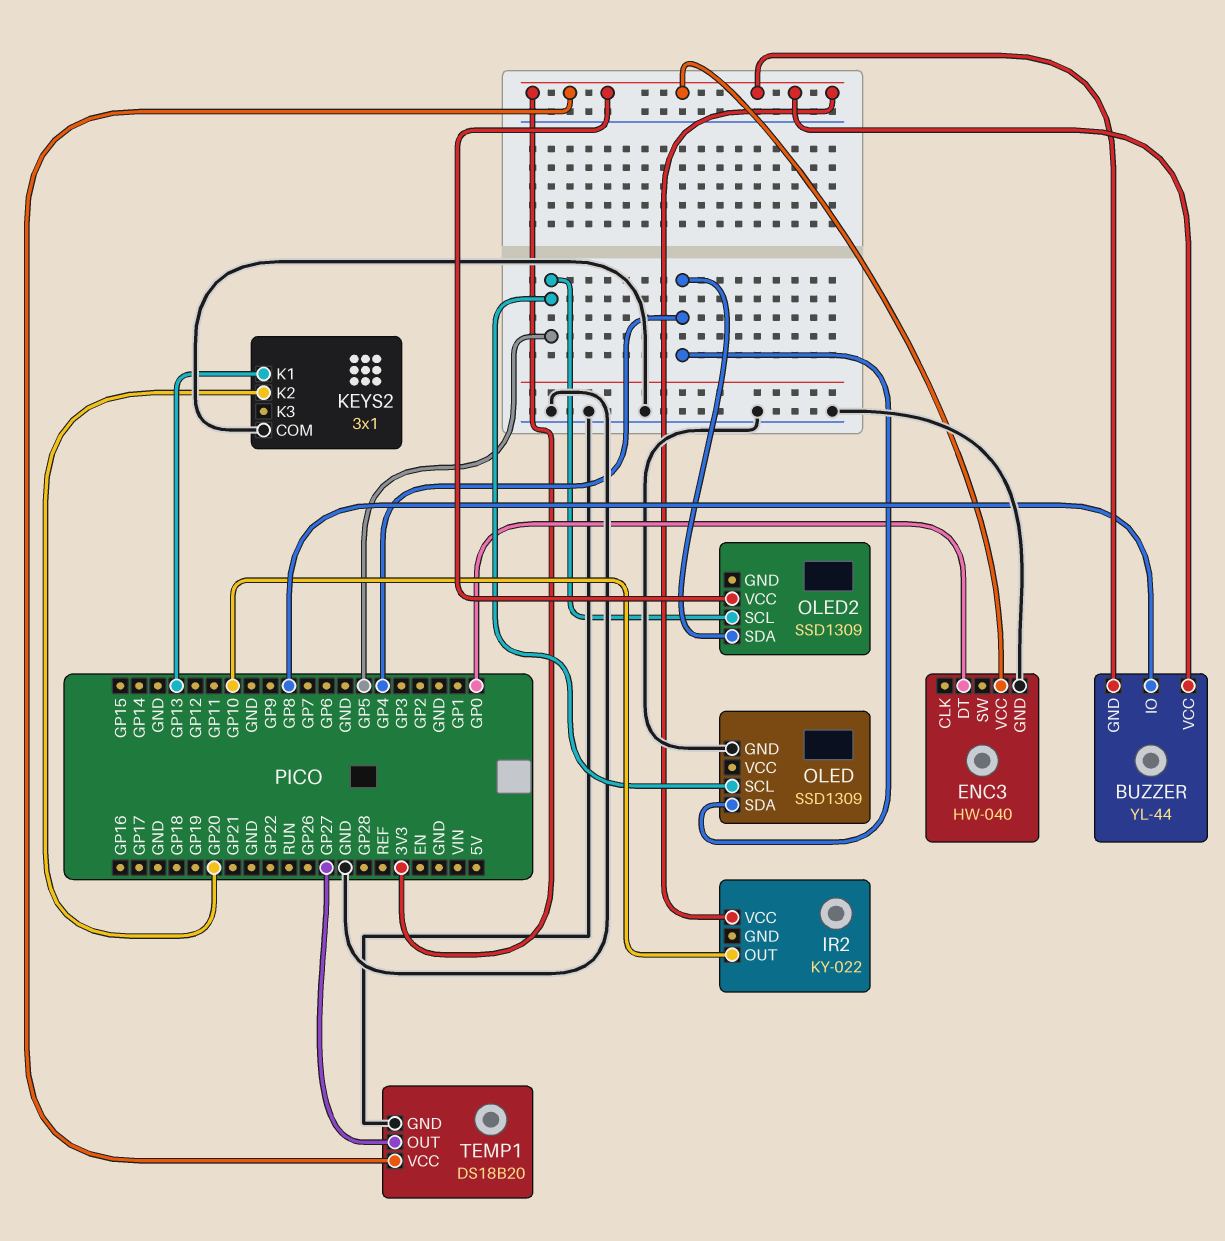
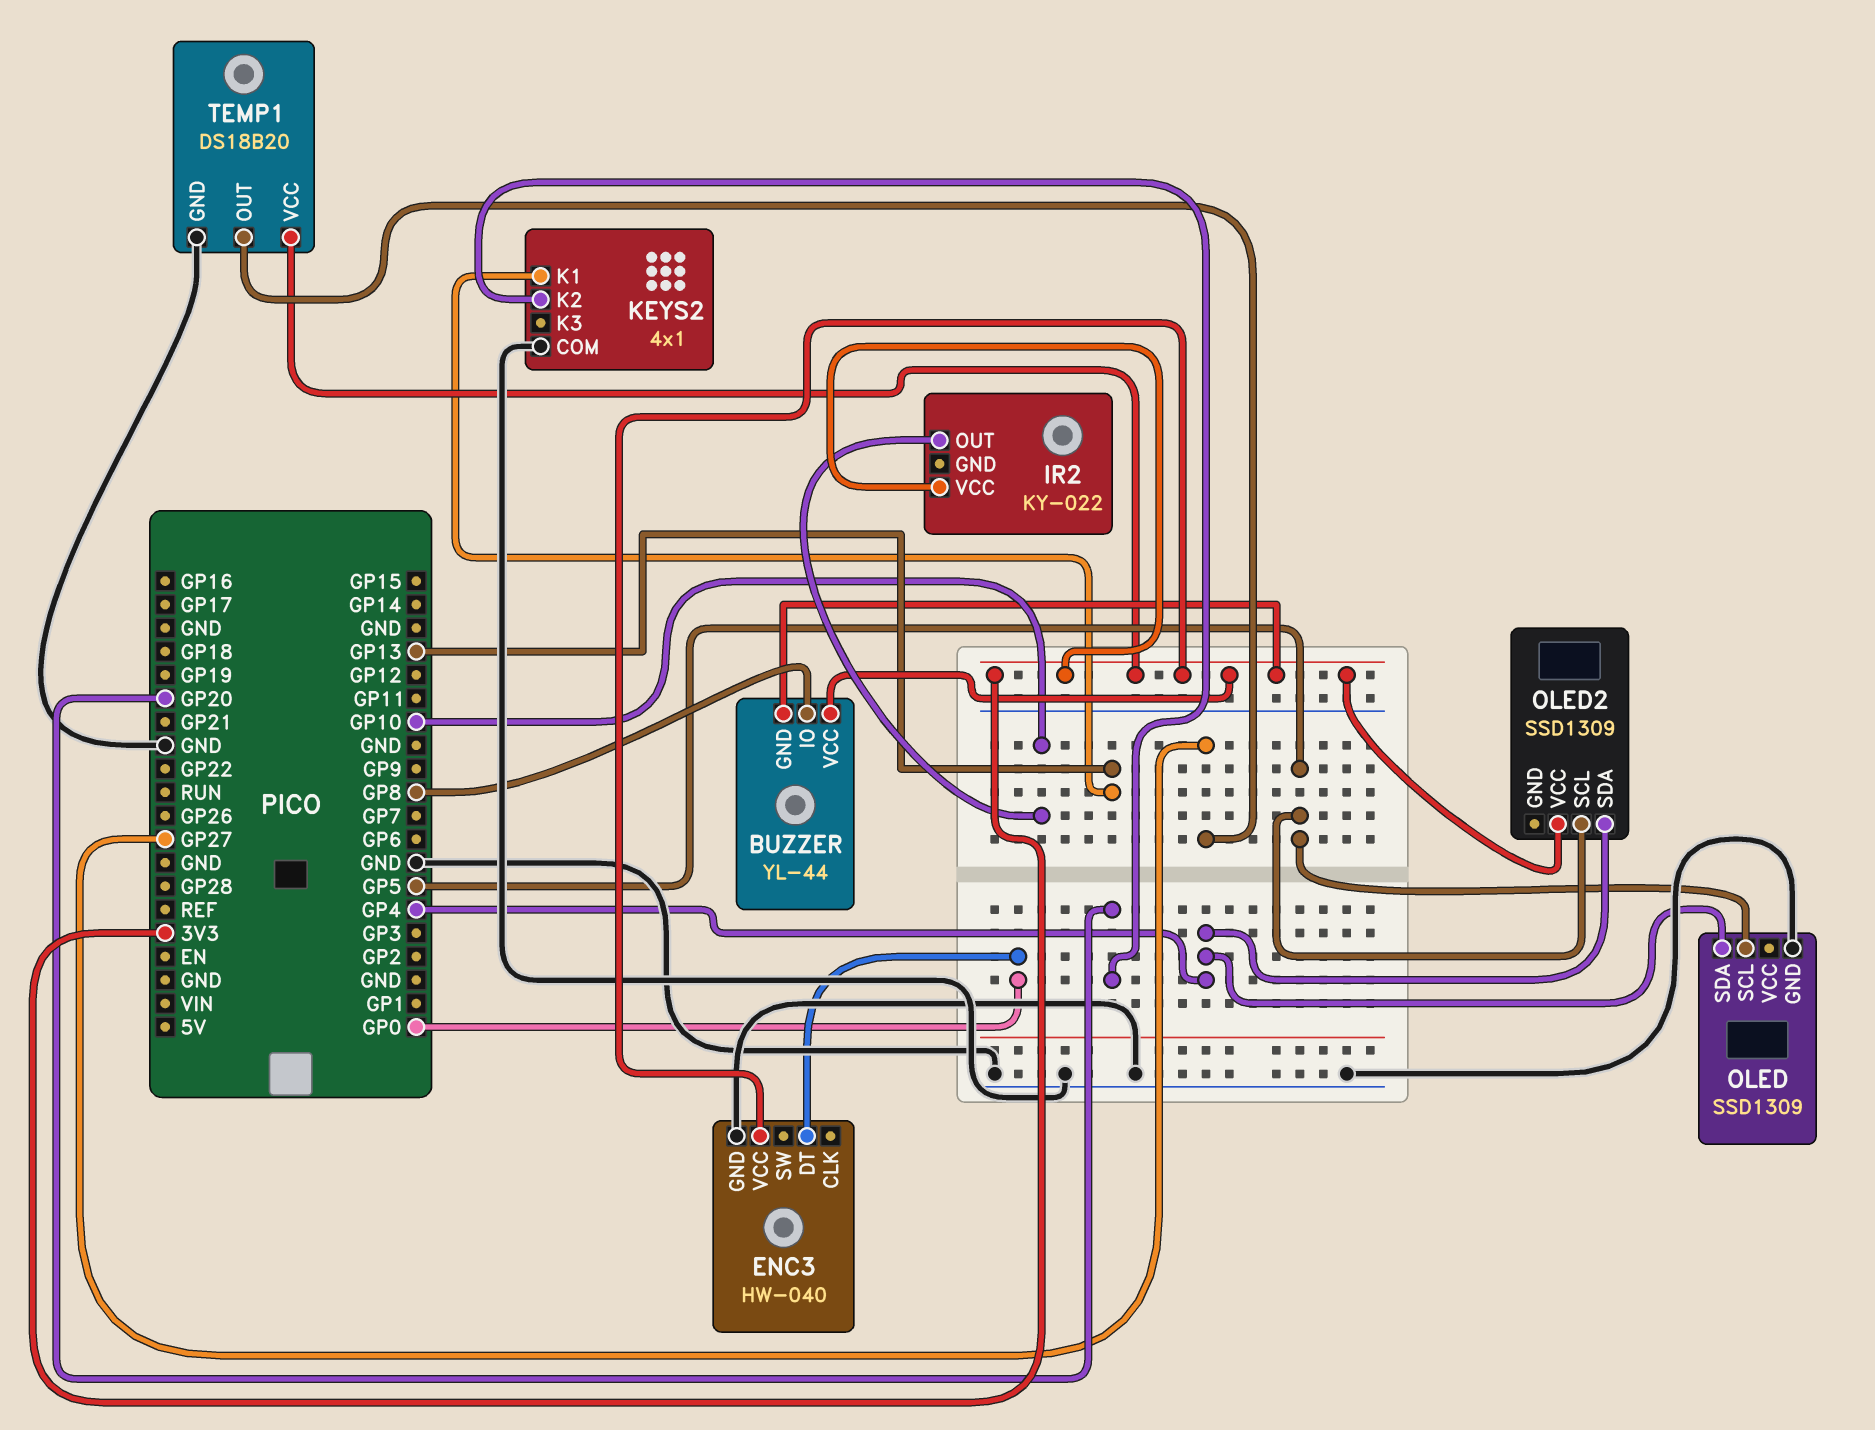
KEYS2: 3x1 -> 4x1

